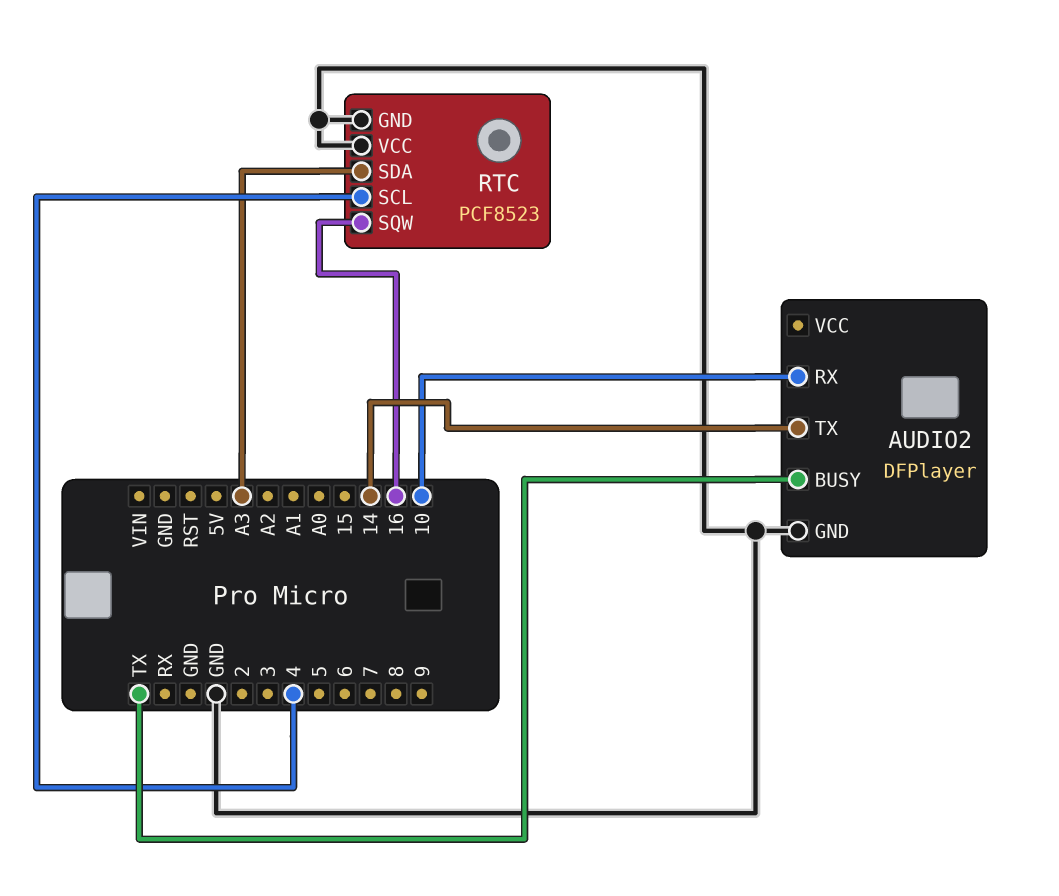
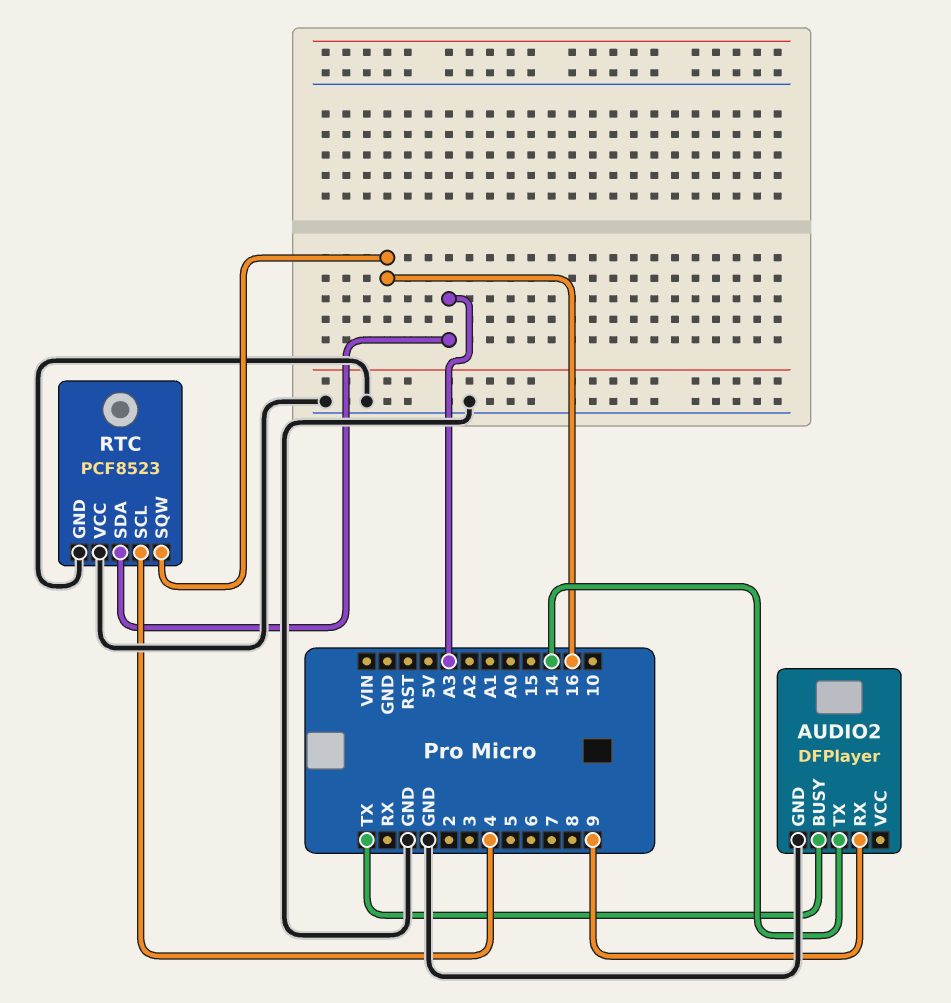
AUDIO2 pin RX: 10 -> 9

